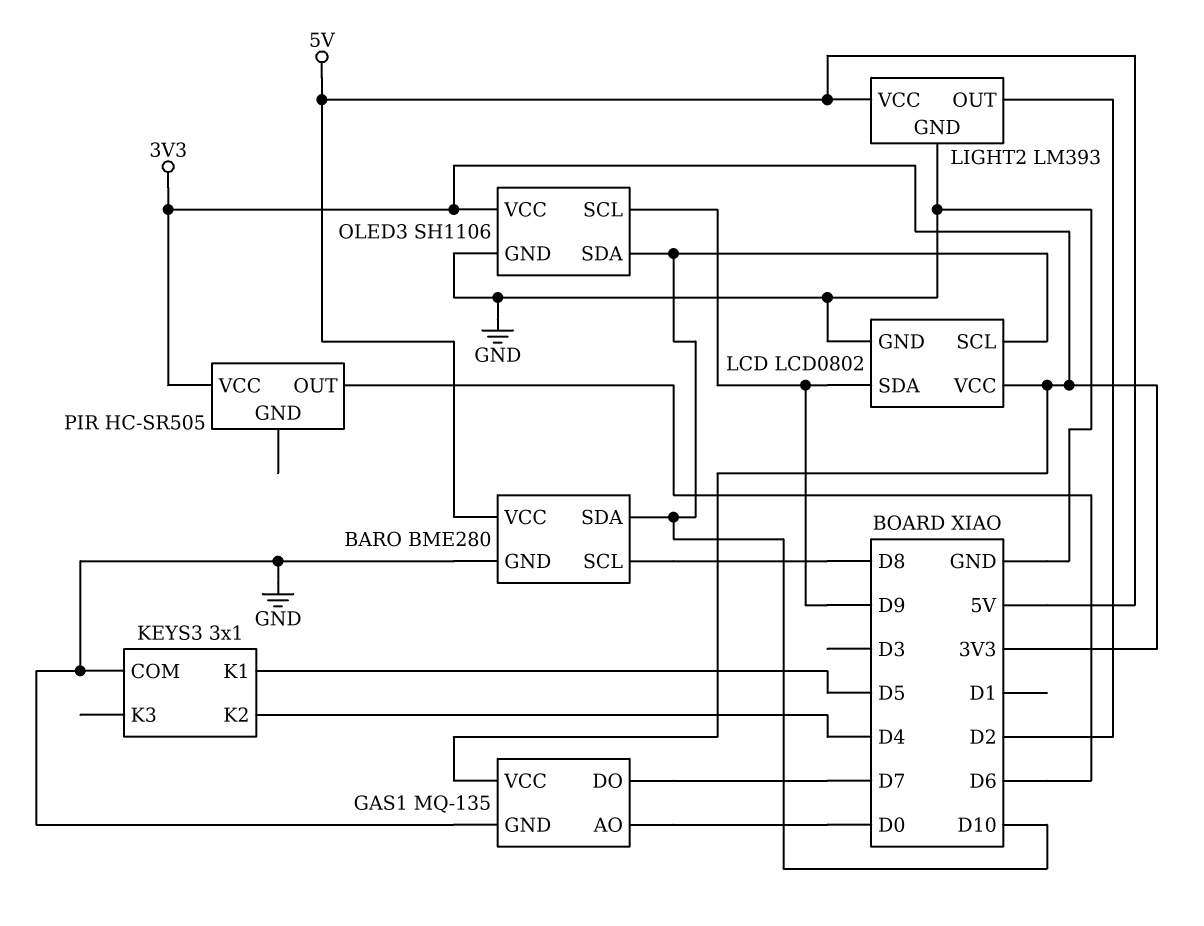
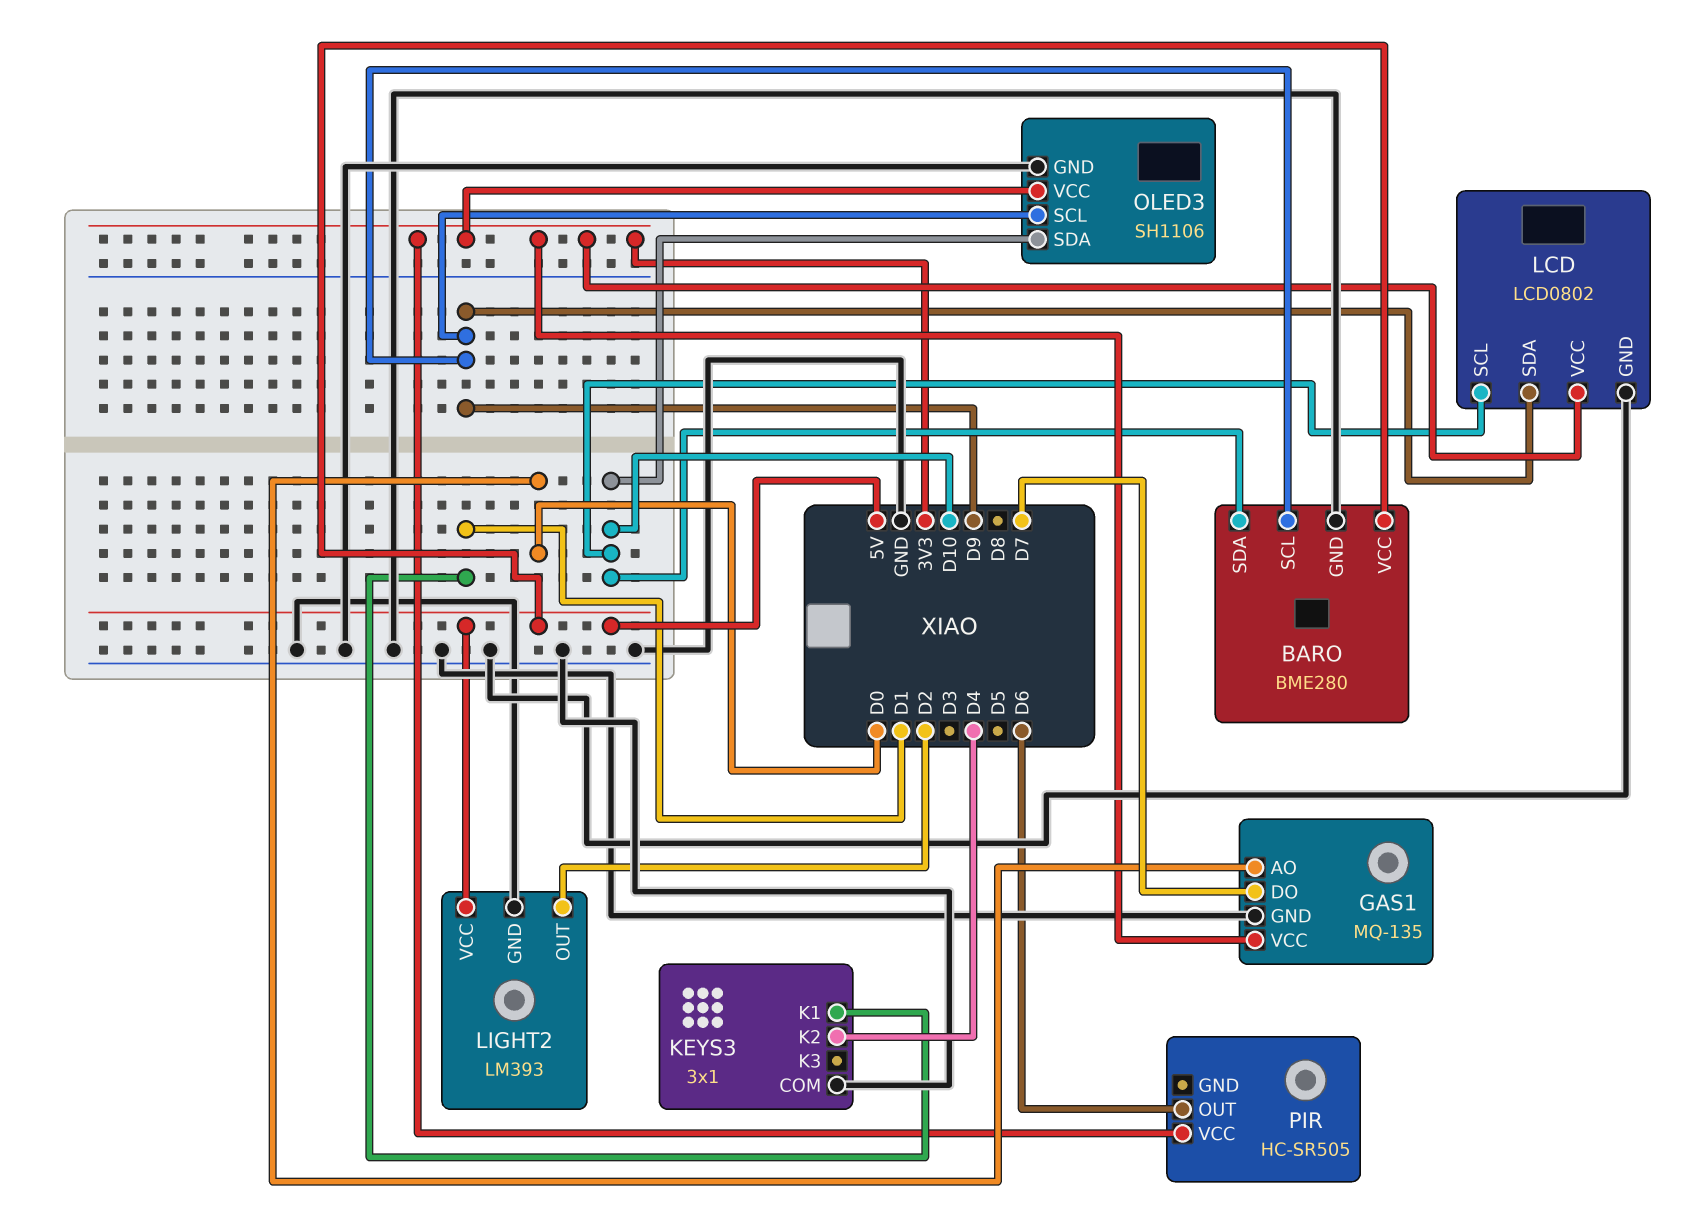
BARO pin SCL: D8 -> D9
KEYS3 pin K1: D5 -> D1

